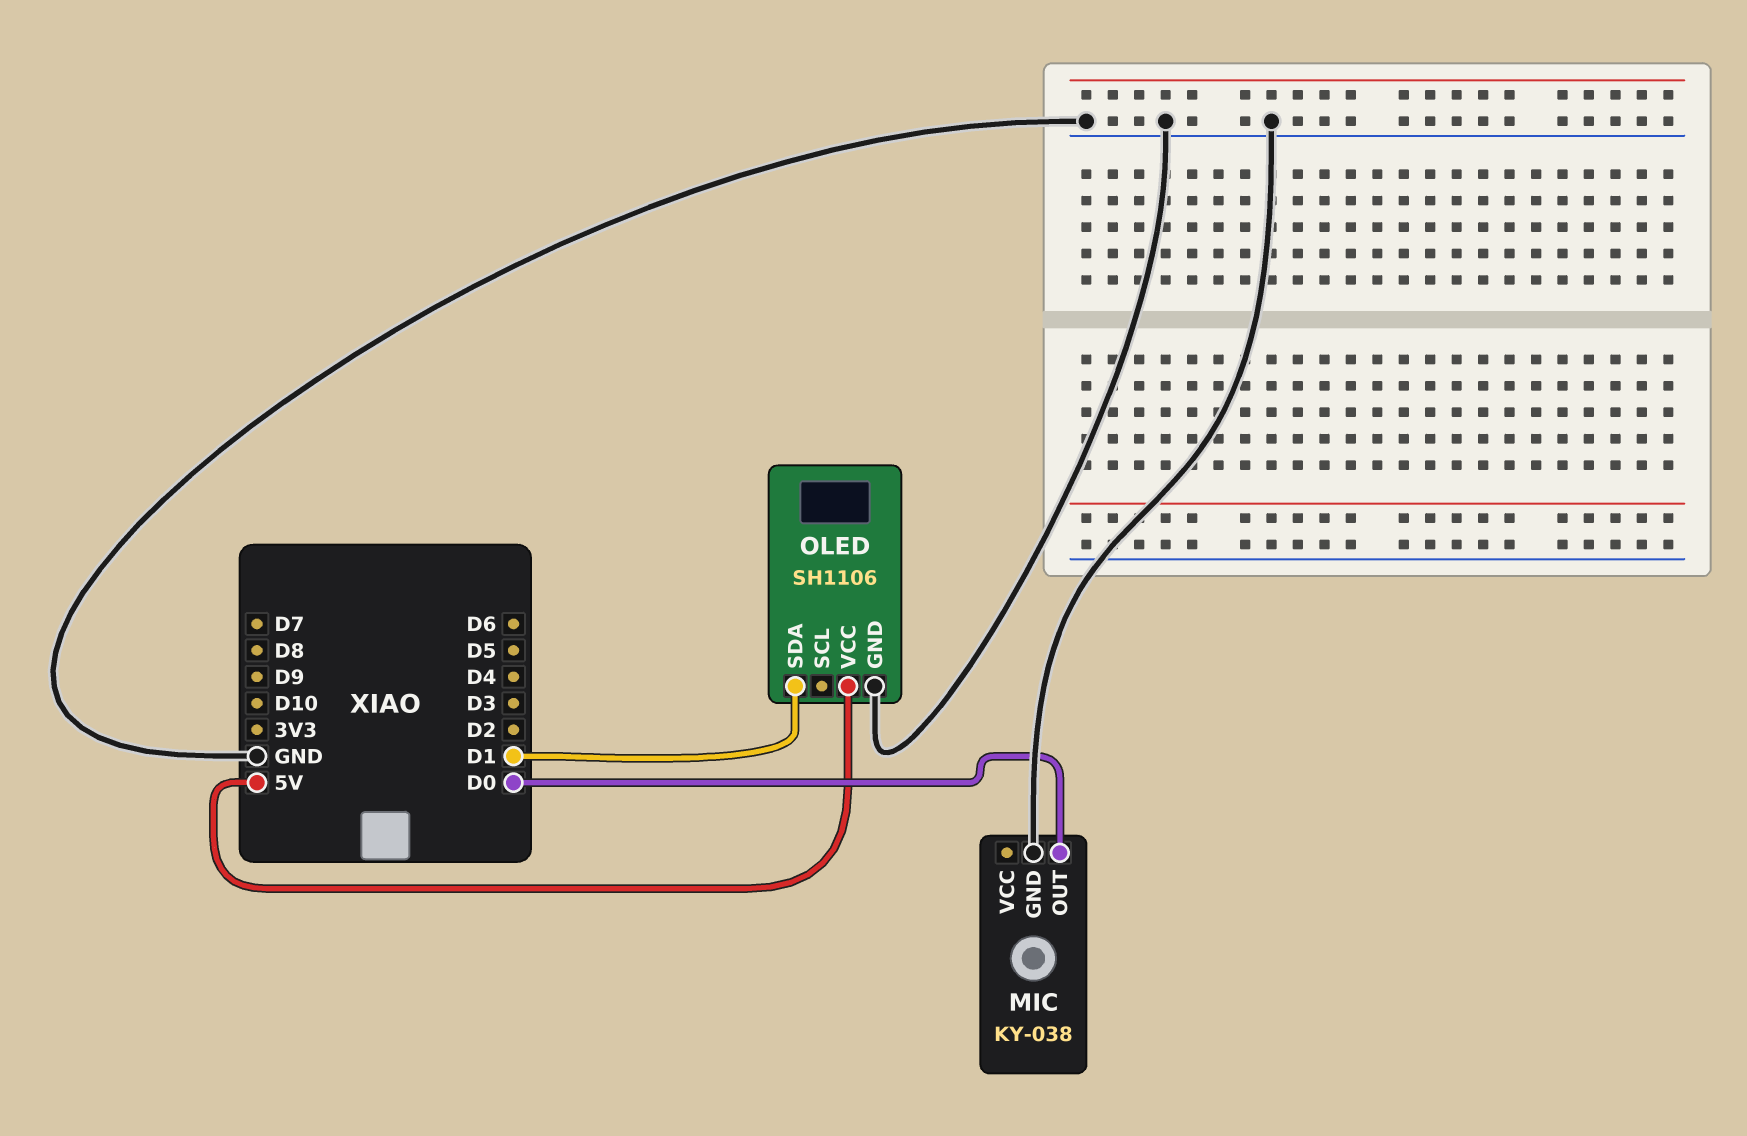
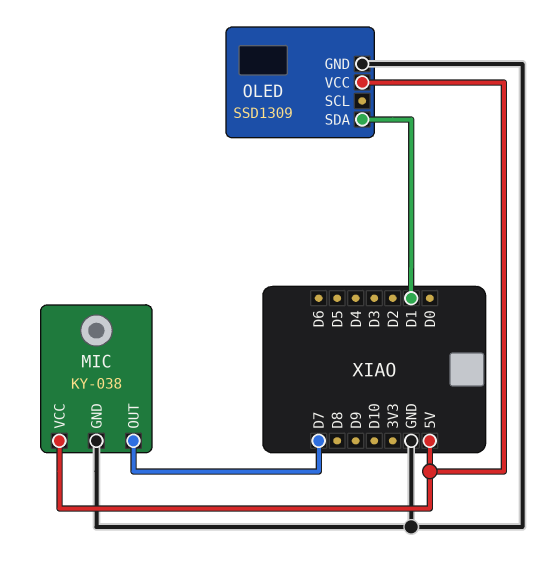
MIC pin OUT: D0 -> D7
MIC pin VCC: none -> 5V
OLED: SH1106 -> SSD1309

